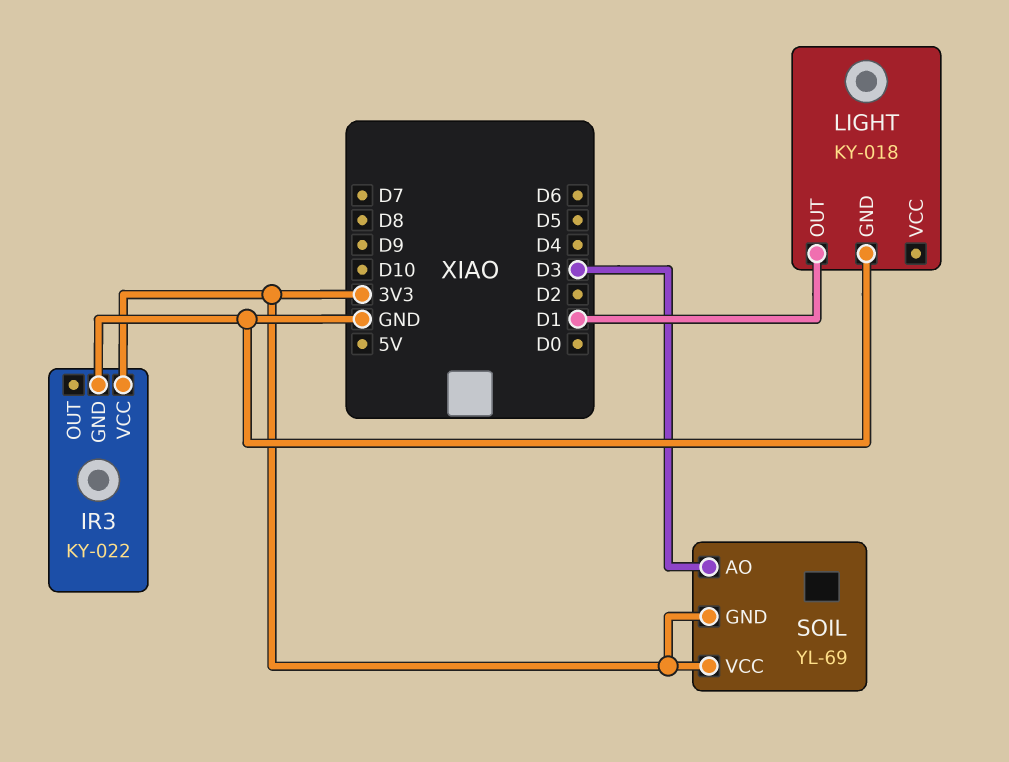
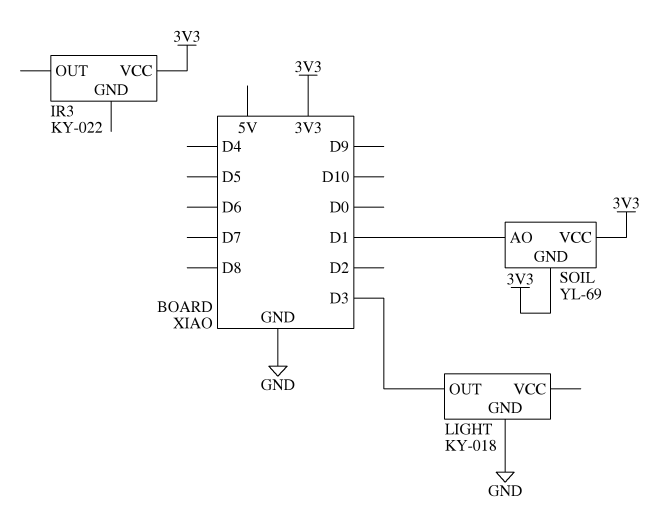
IR3 pin GND: GND -> none
LIGHT pin OUT: D1 -> D3
SOIL pin AO: D3 -> D1

